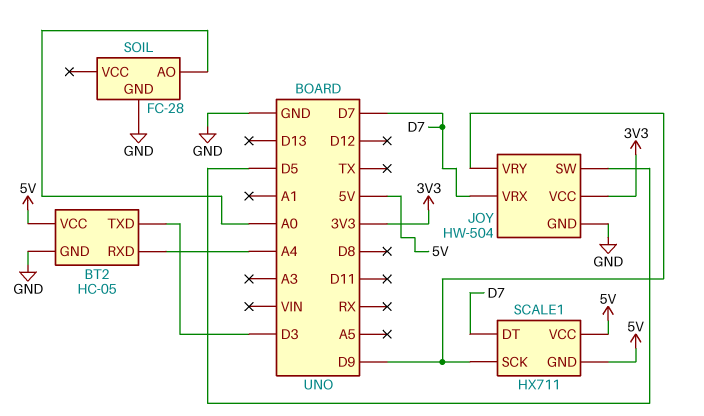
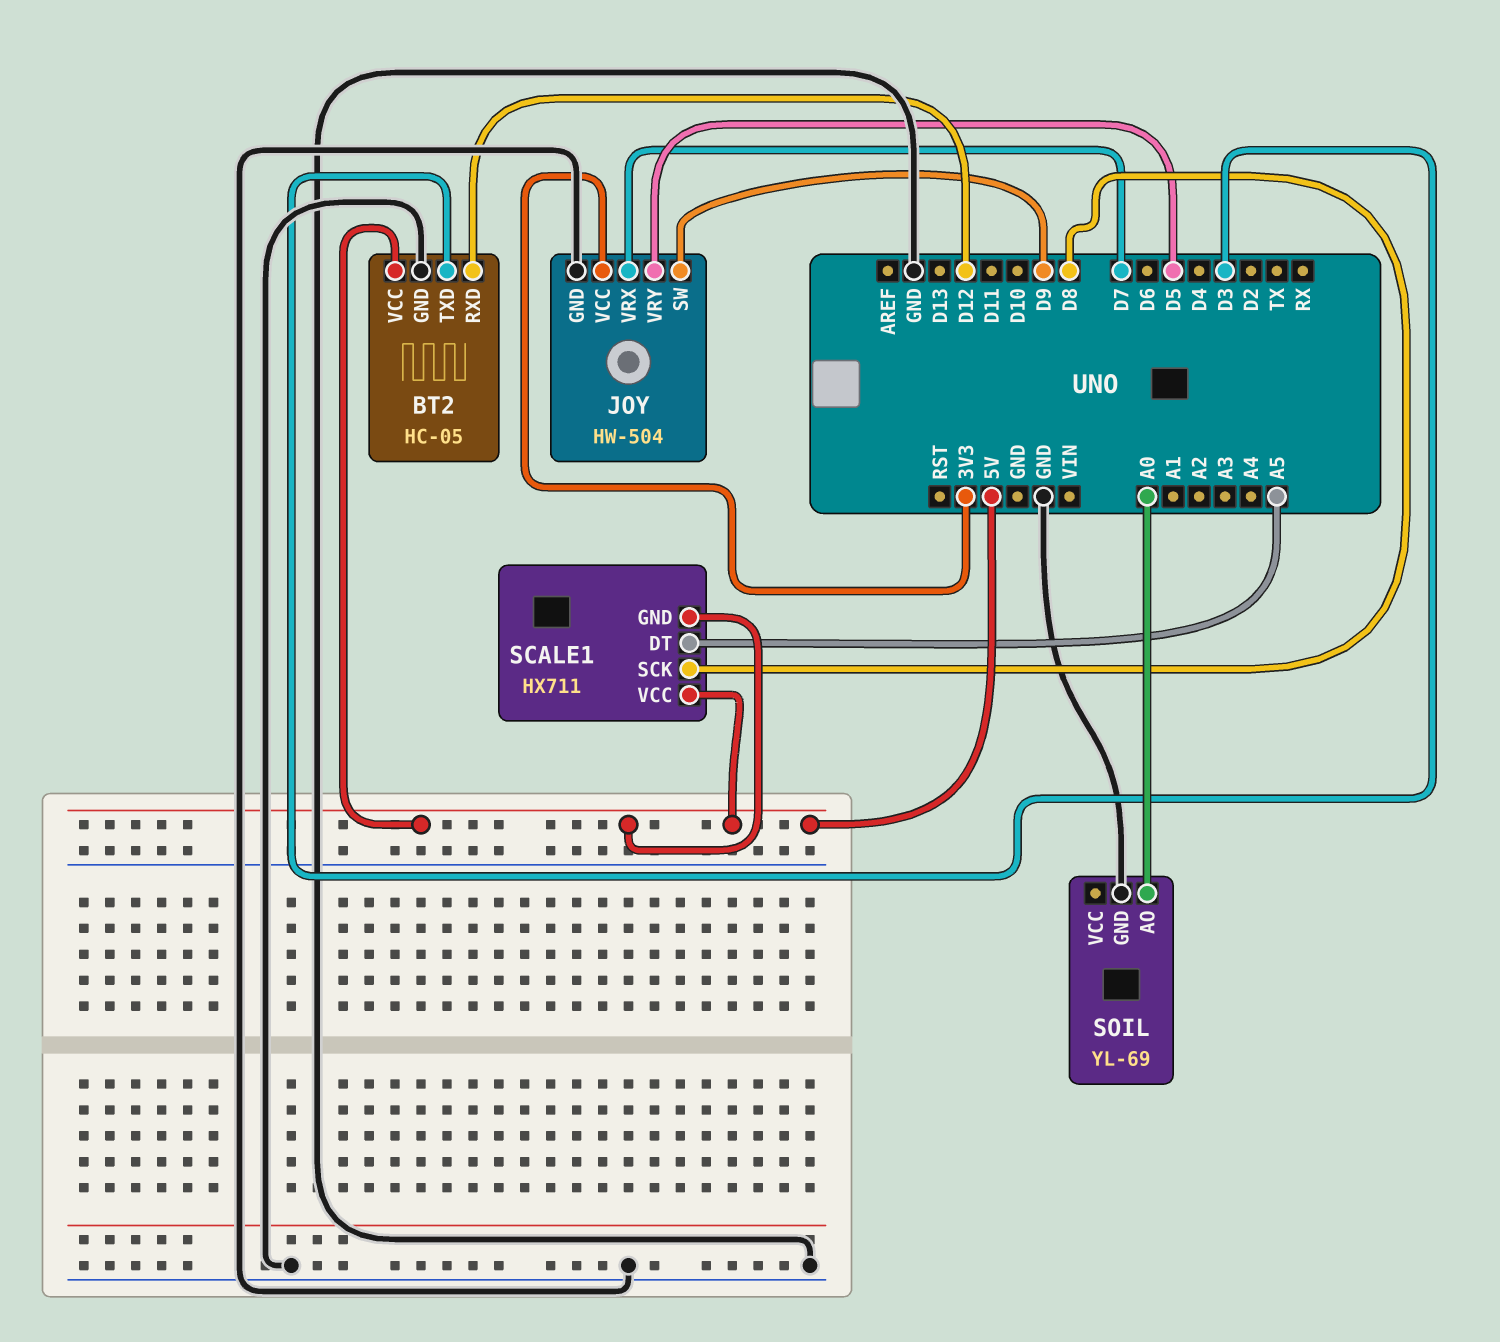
BT2 pin RXD: A4 -> D12
JOY pin SW: D5 -> D9
JOY pin VRY: D9 -> D5
SCALE1 pin DT: D7 -> A5
SCALE1 pin SCK: D9 -> D8
SOIL: FC-28 -> YL-69

